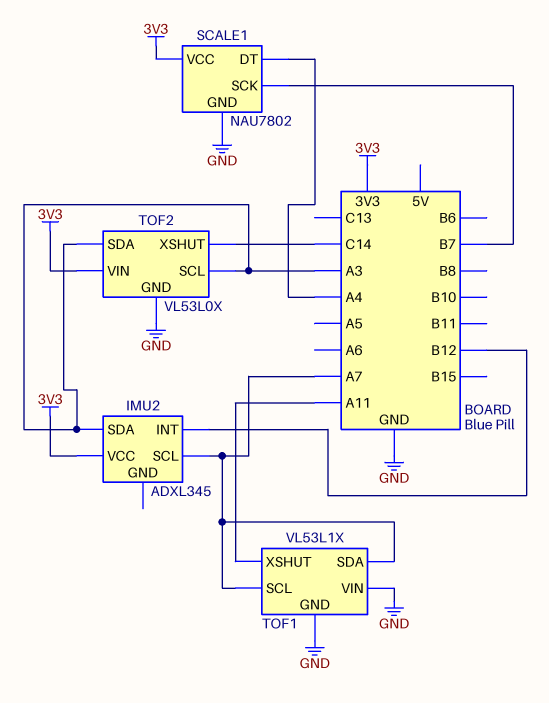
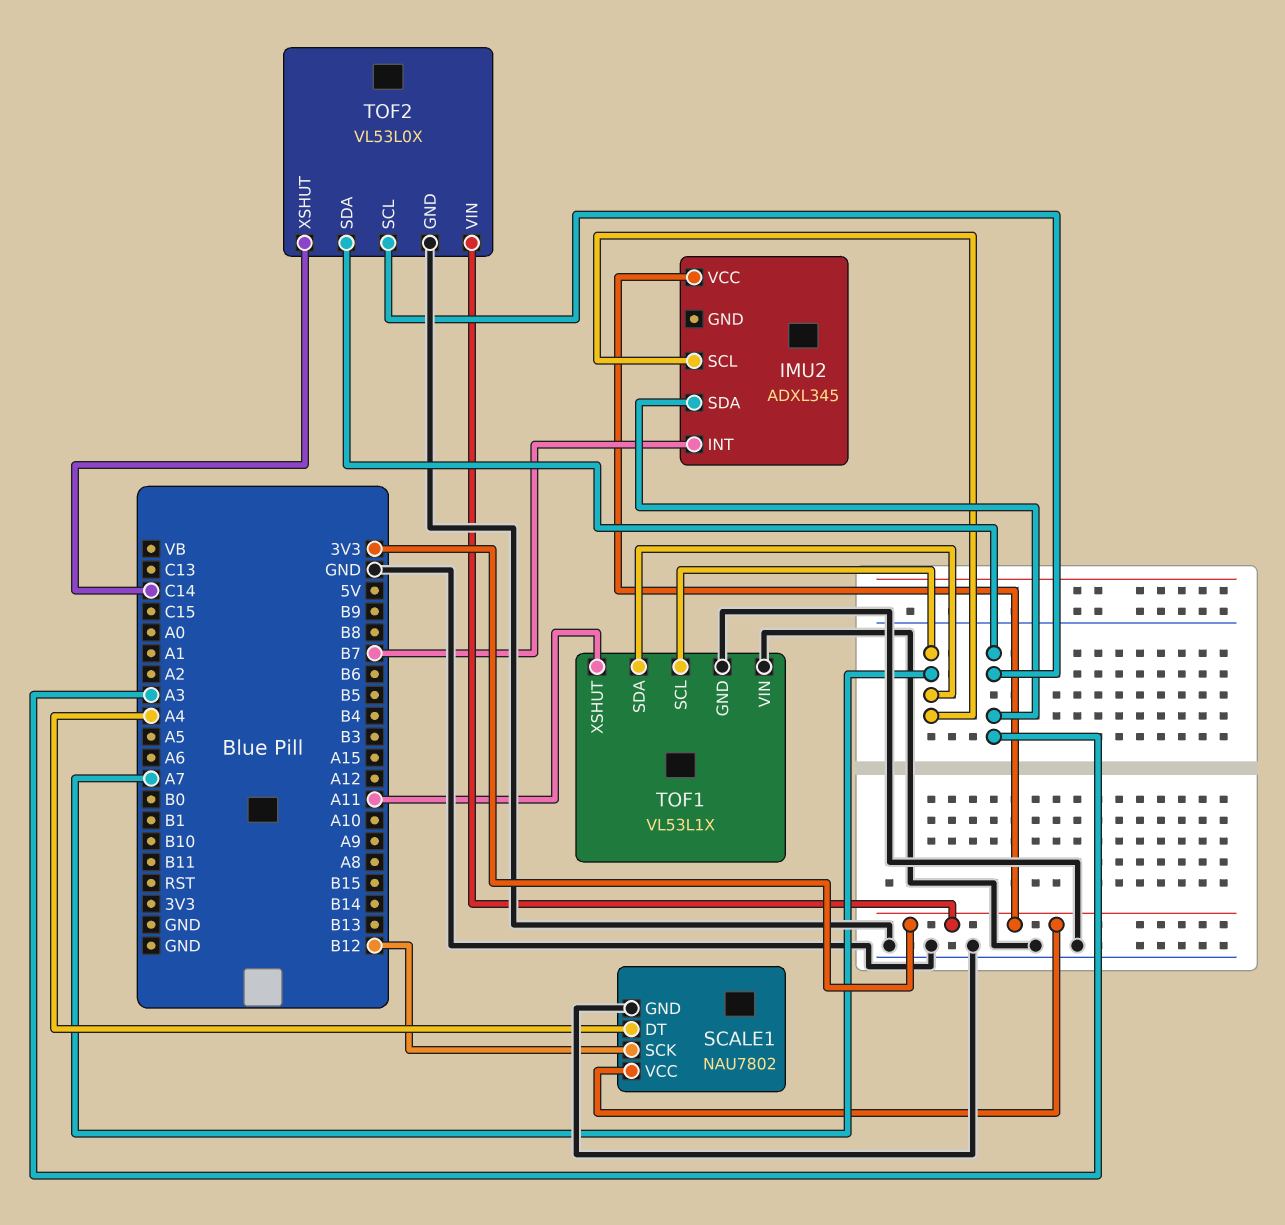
IMU2 pin INT: B12 -> B7
SCALE1 pin SCK: B7 -> B12

